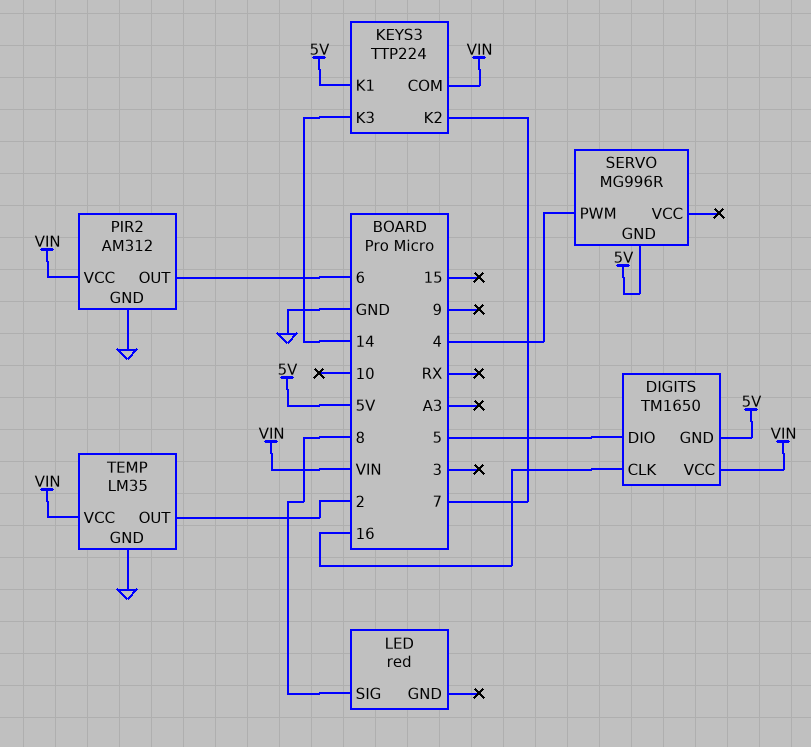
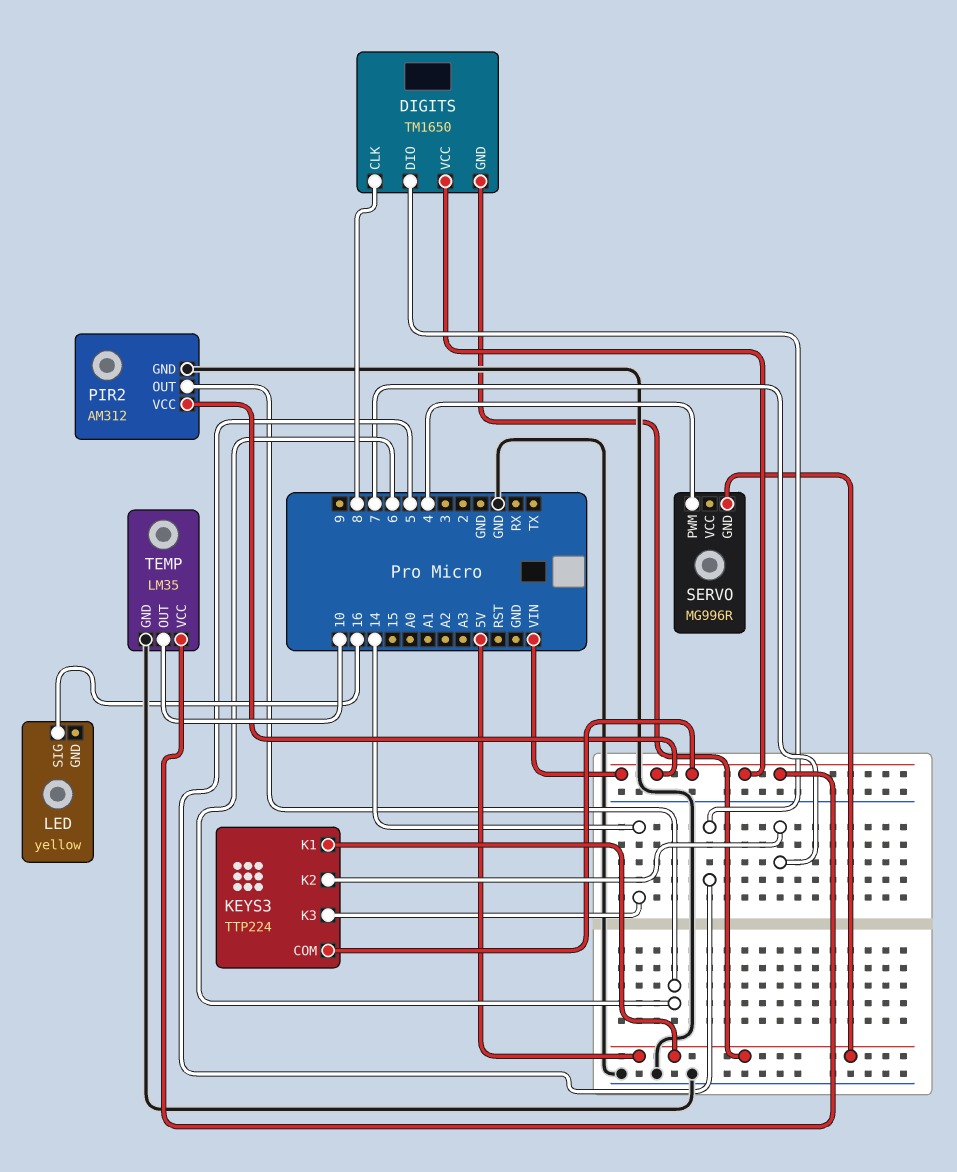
DIGITS pin CLK: 16 -> 8
LED: red -> yellow
LED pin SIG: 8 -> 16
TEMP pin OUT: 2 -> 10

